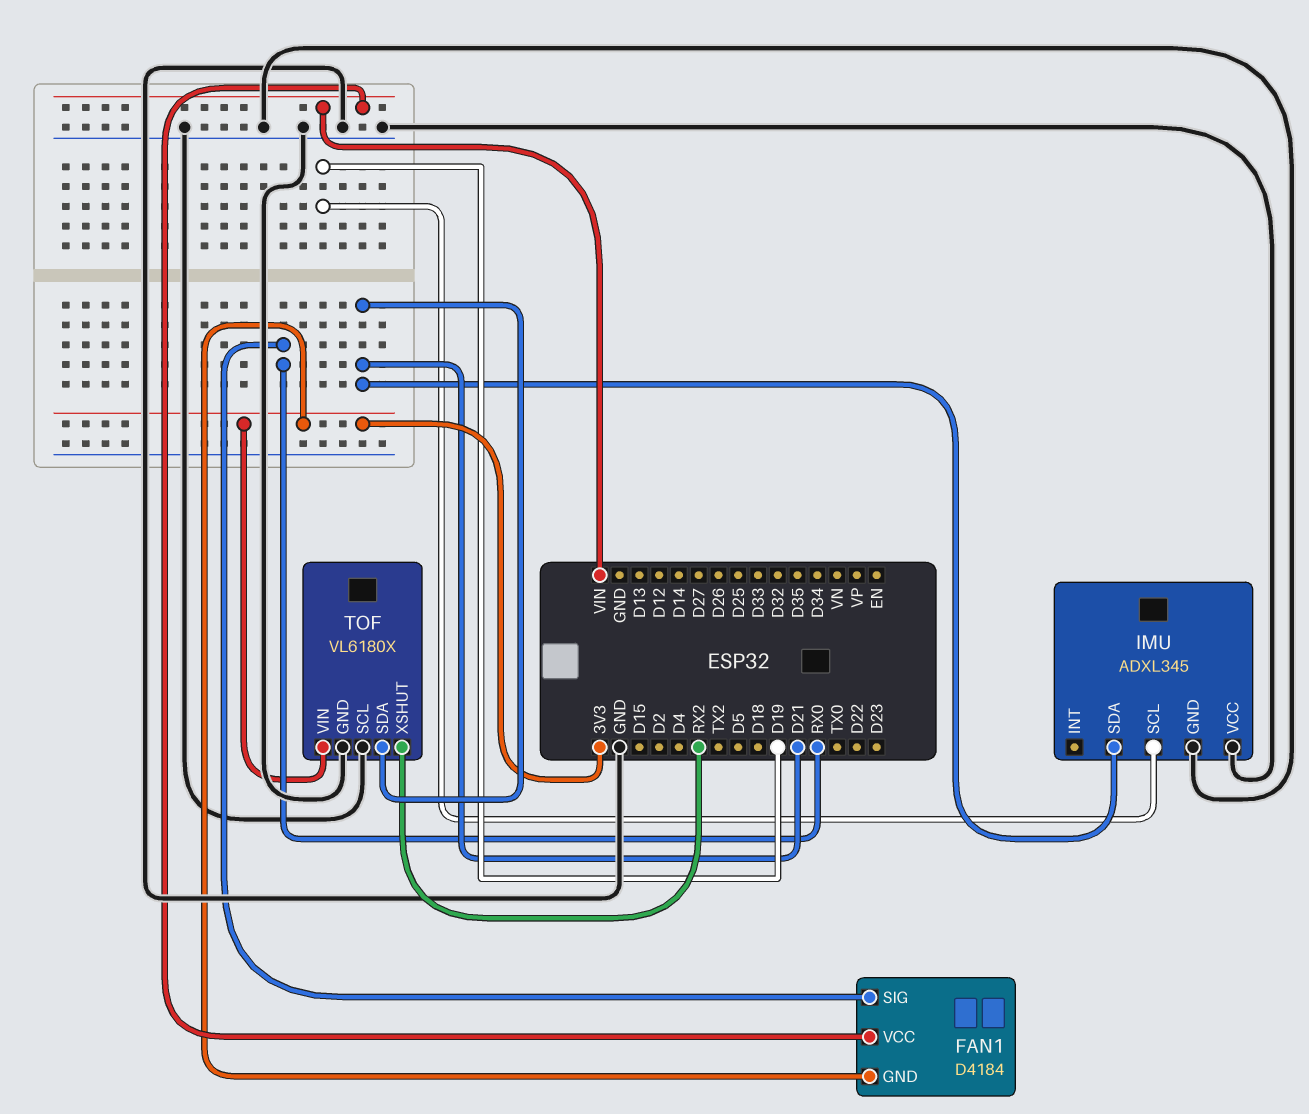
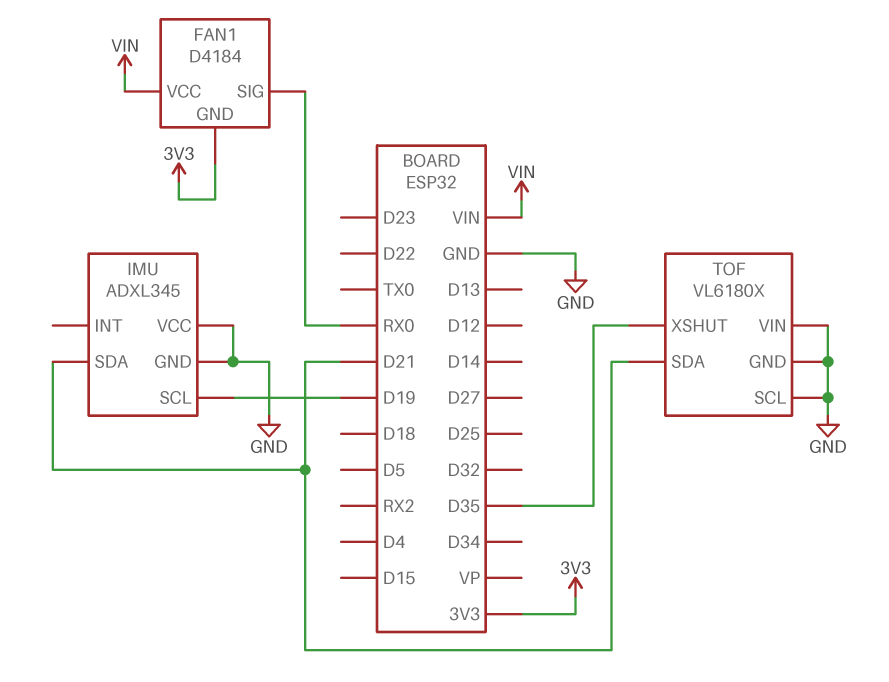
TOF pin VIN: 3V3 -> GND
TOF pin XSHUT: RX2 -> D35

